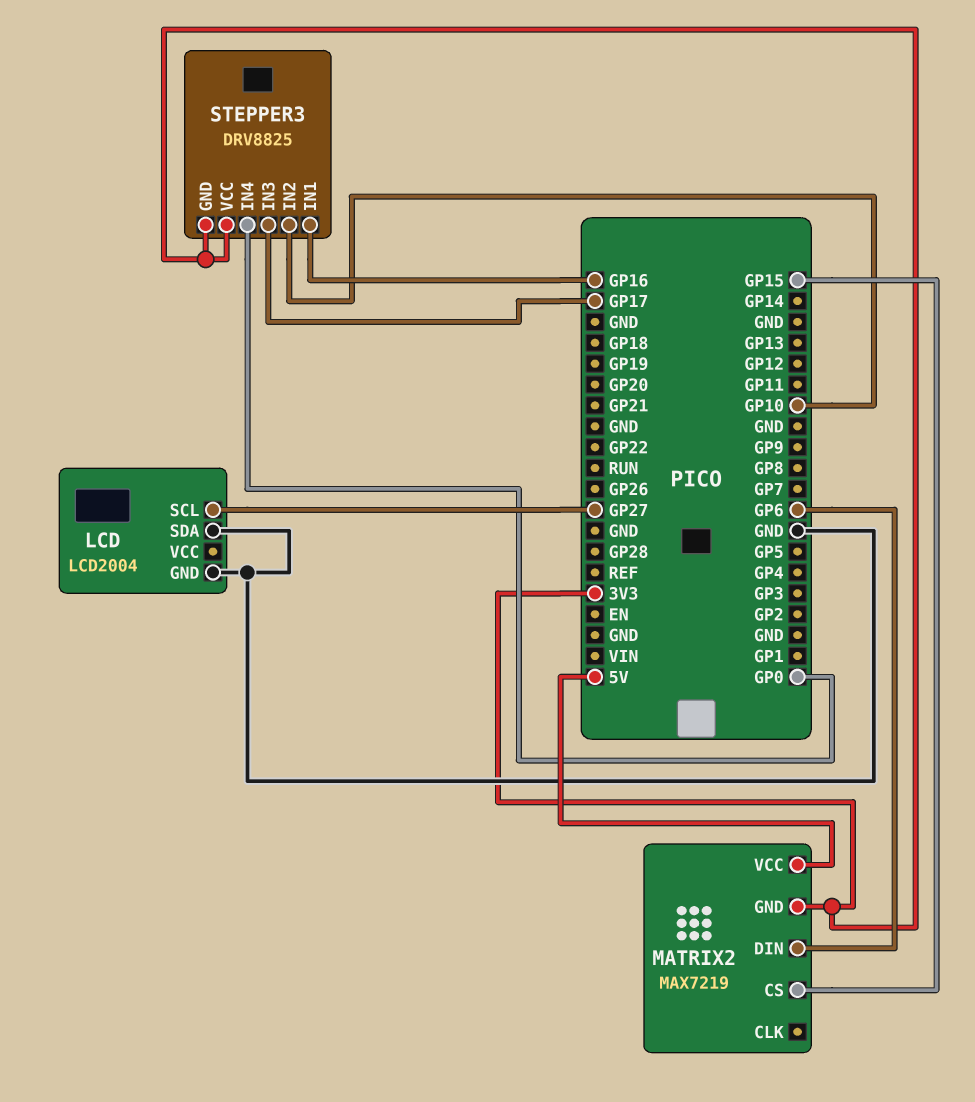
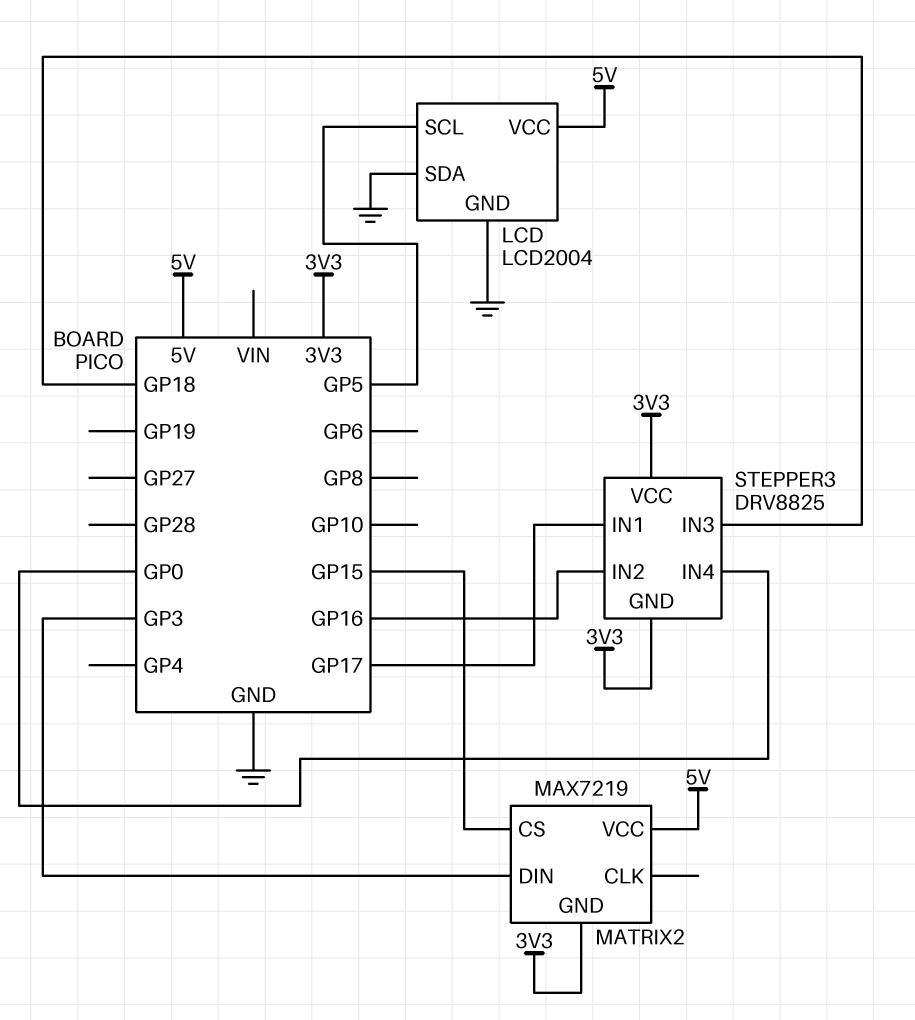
LCD pin SCL: GP27 -> GP5
LCD pin VCC: none -> 5V
MATRIX2 pin DIN: GP6 -> GP3
STEPPER3 pin IN1: GP16 -> GP17
STEPPER3 pin IN2: GP10 -> GP16
STEPPER3 pin IN3: GP17 -> GP18

